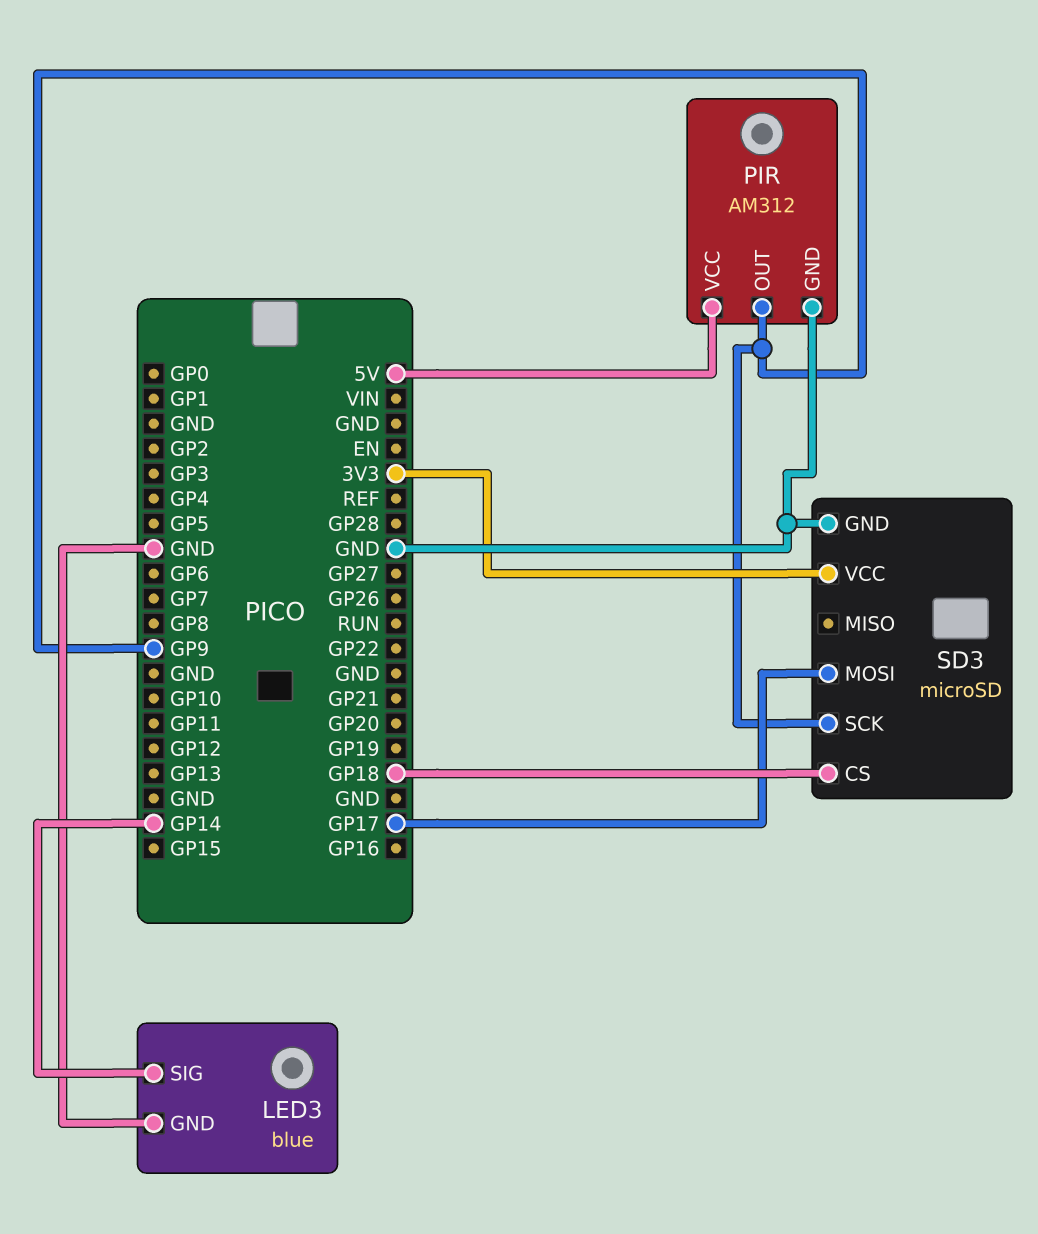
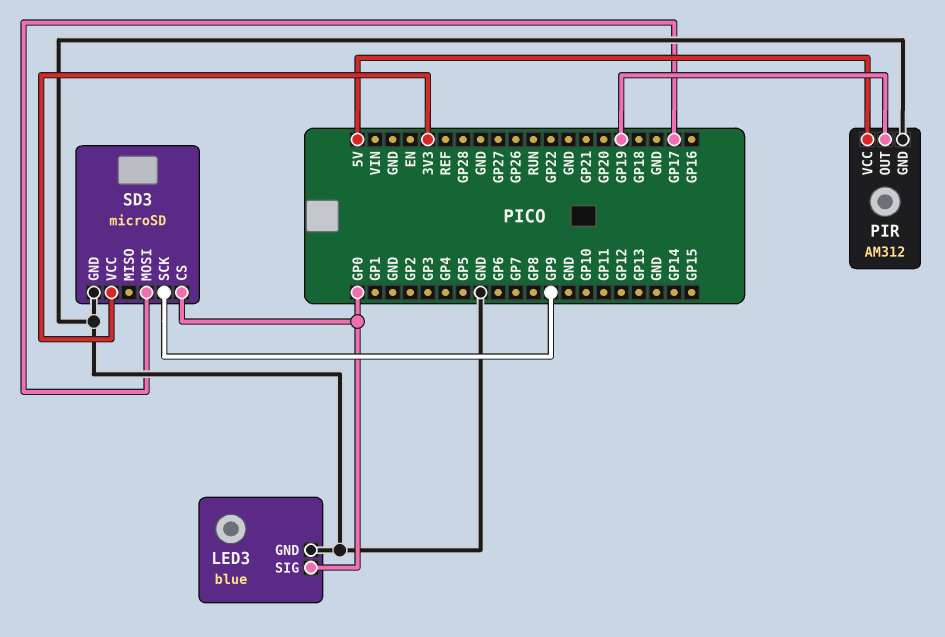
LED3 pin SIG: GP14 -> GP0
PIR pin OUT: GP9 -> GP19
SD3 pin CS: GP18 -> GP0

